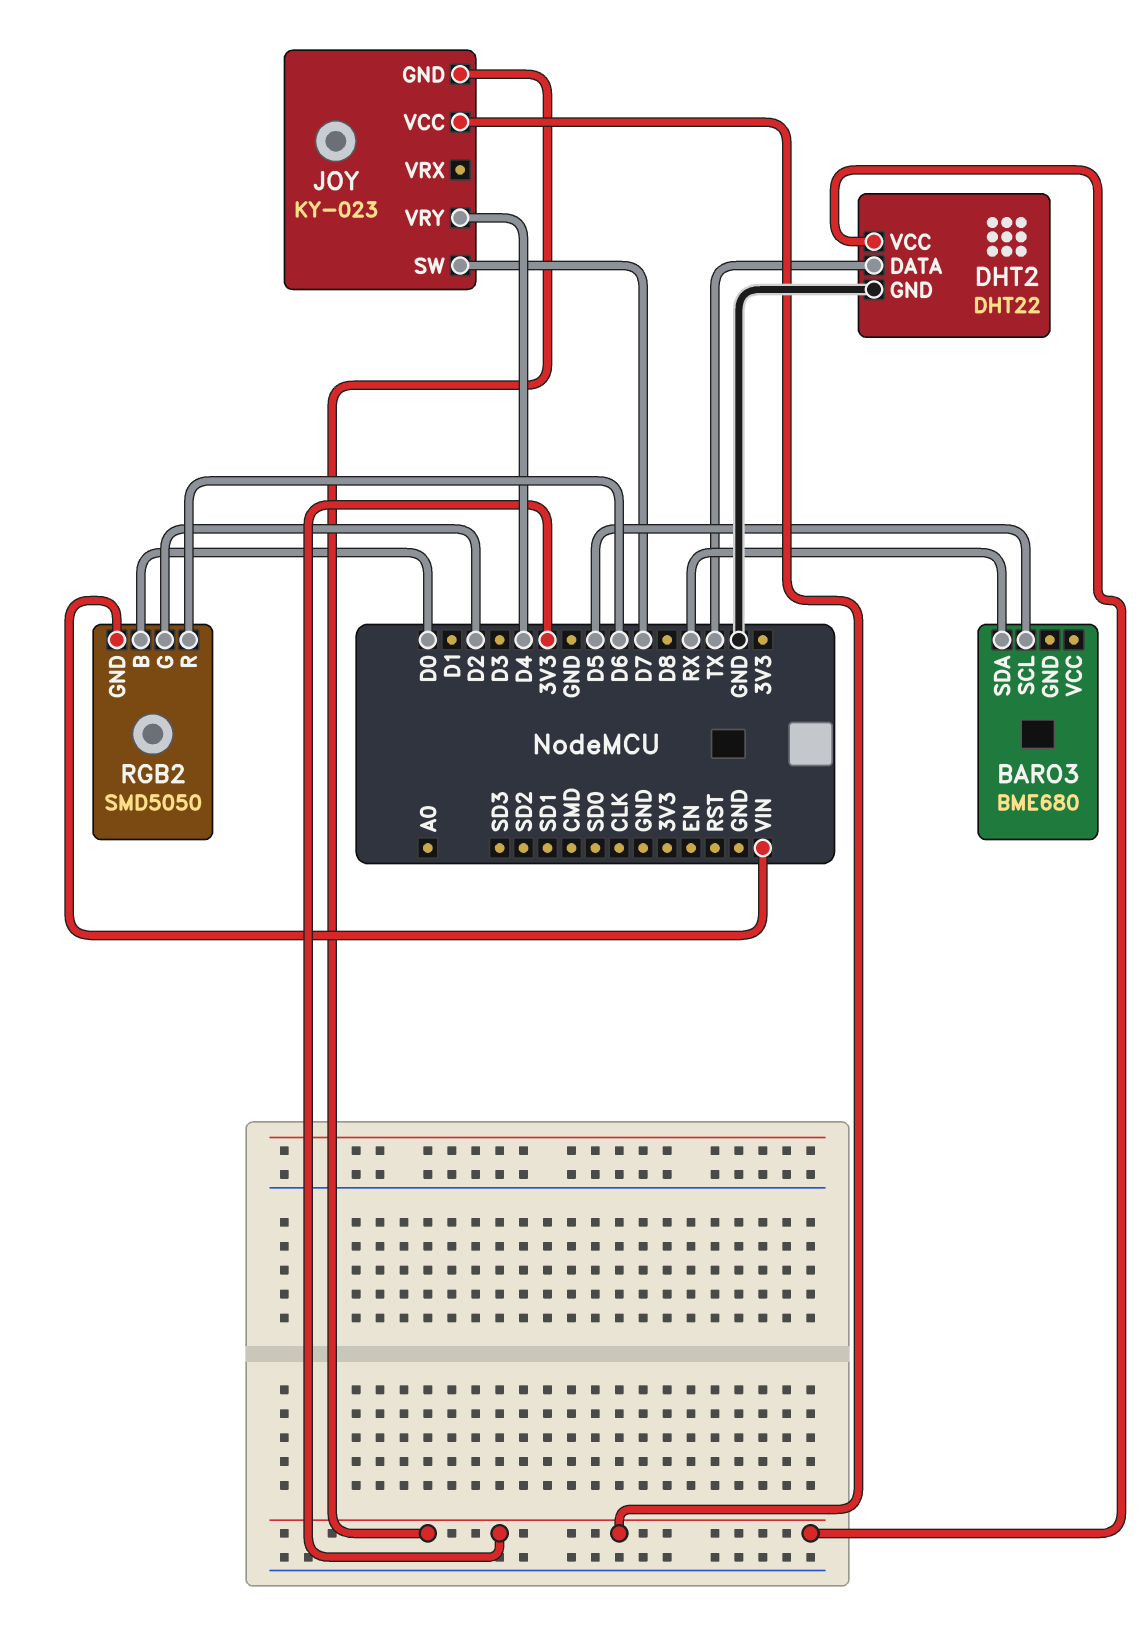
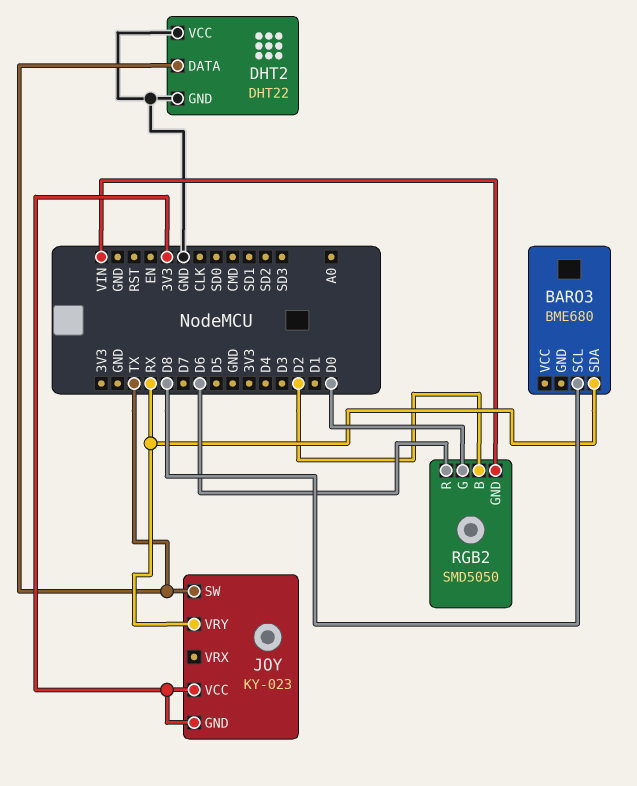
BARO3 pin SCL: D5 -> D8
DHT2 pin VCC: 3V3 -> GND
JOY pin SW: D7 -> TX
JOY pin VRY: D4 -> RX
RGB2 pin B: D0 -> D2
RGB2 pin G: D2 -> D0

